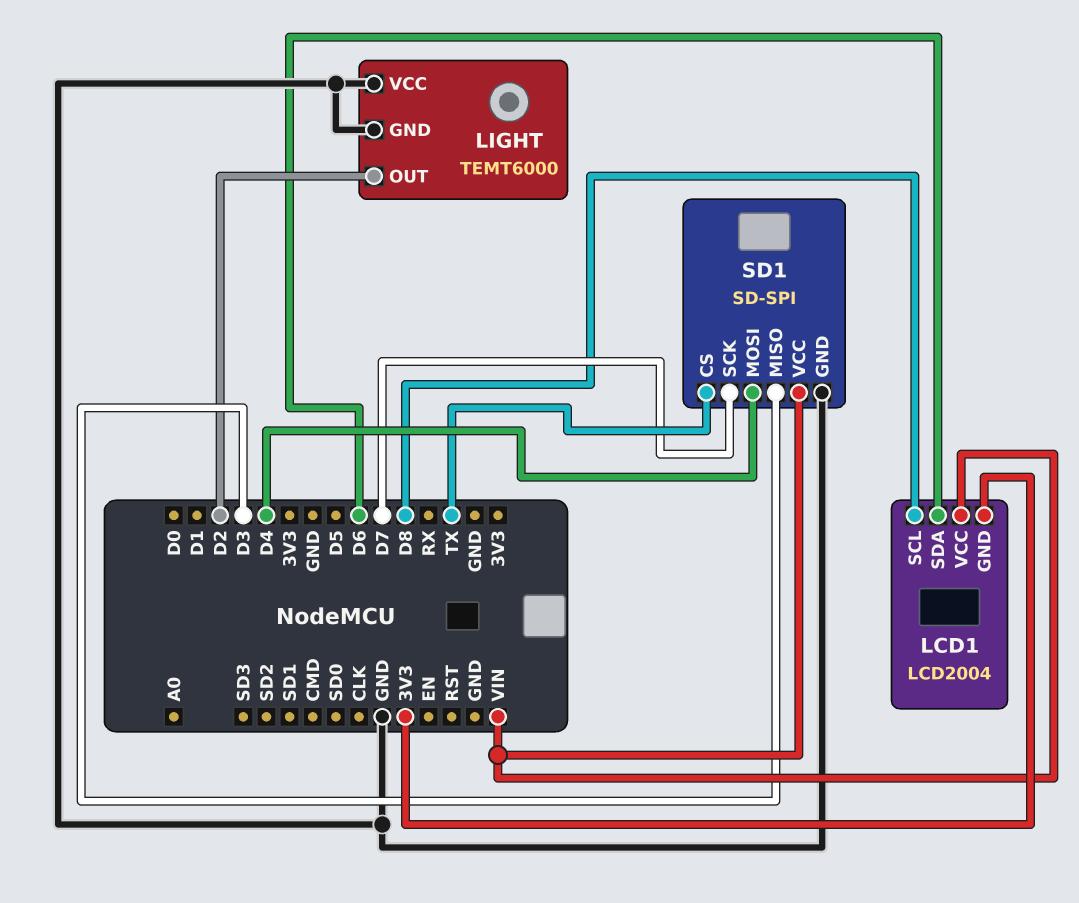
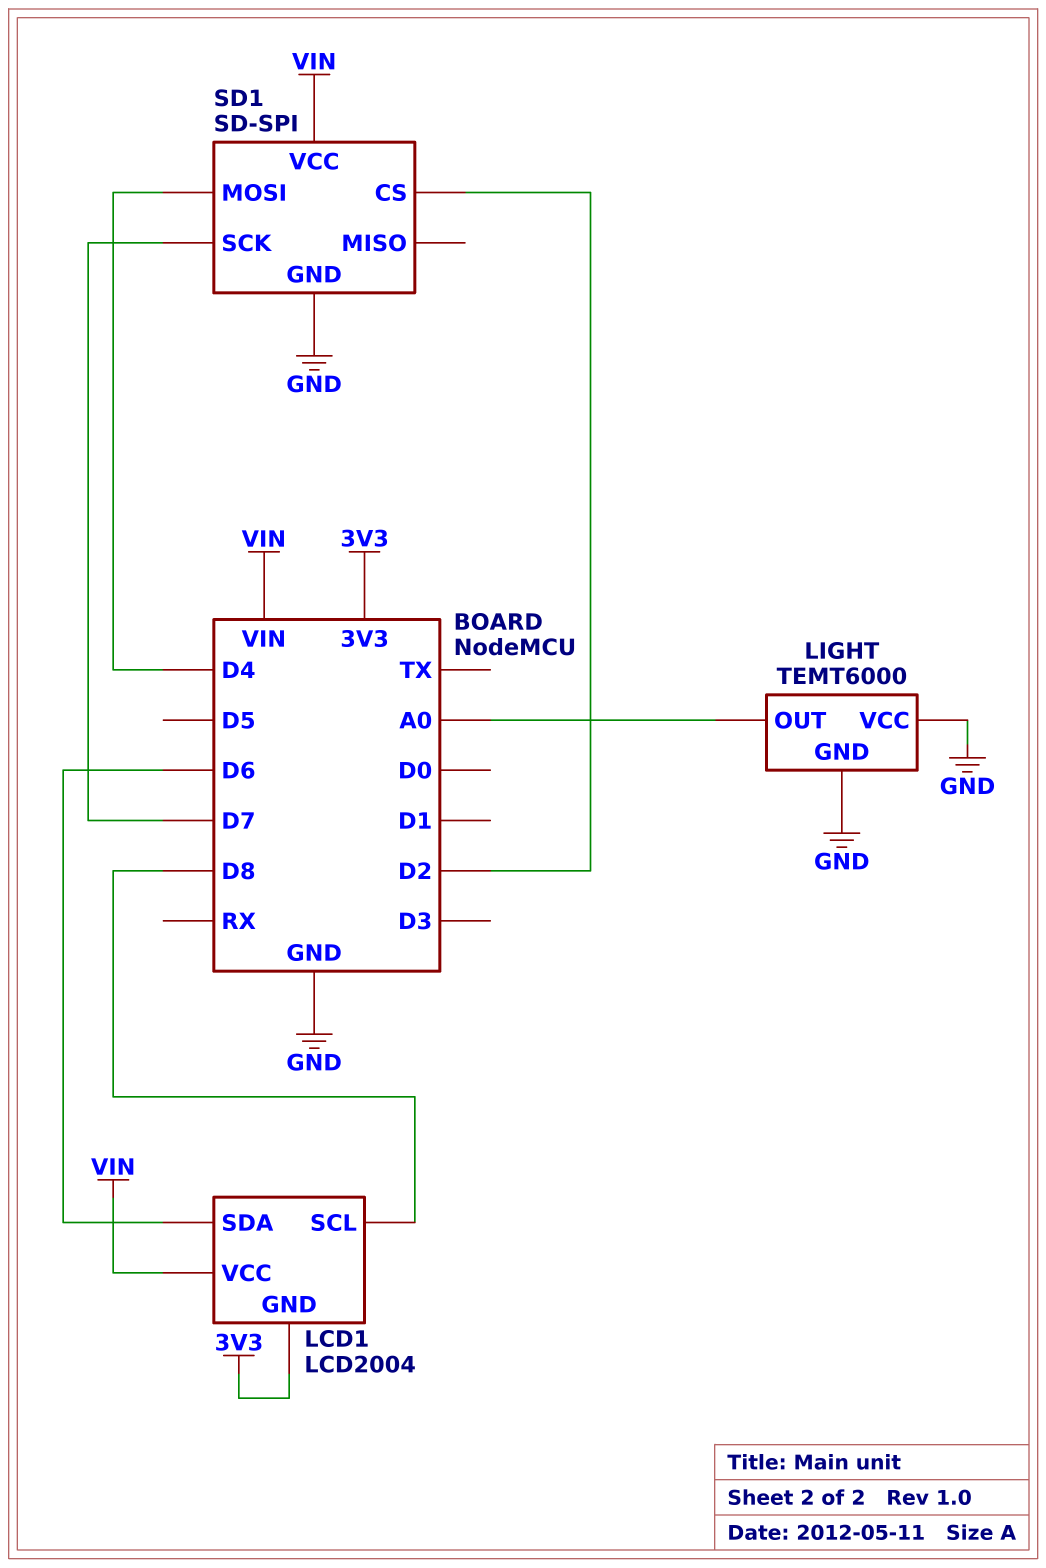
LIGHT pin OUT: D2 -> A0
SD1 pin CS: TX -> D2
SD1 pin MISO: D3 -> none

